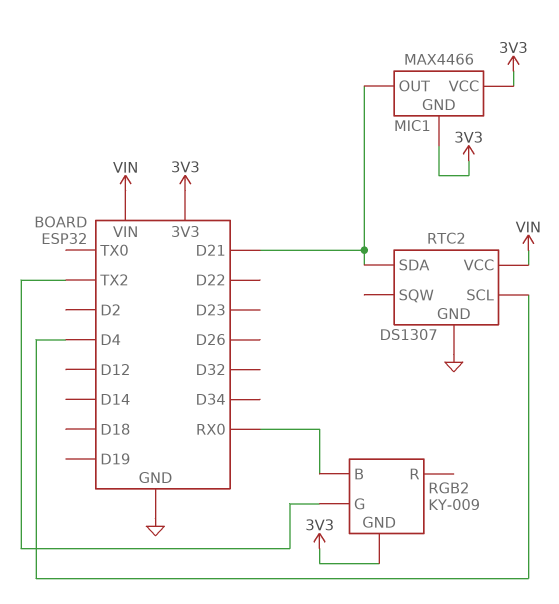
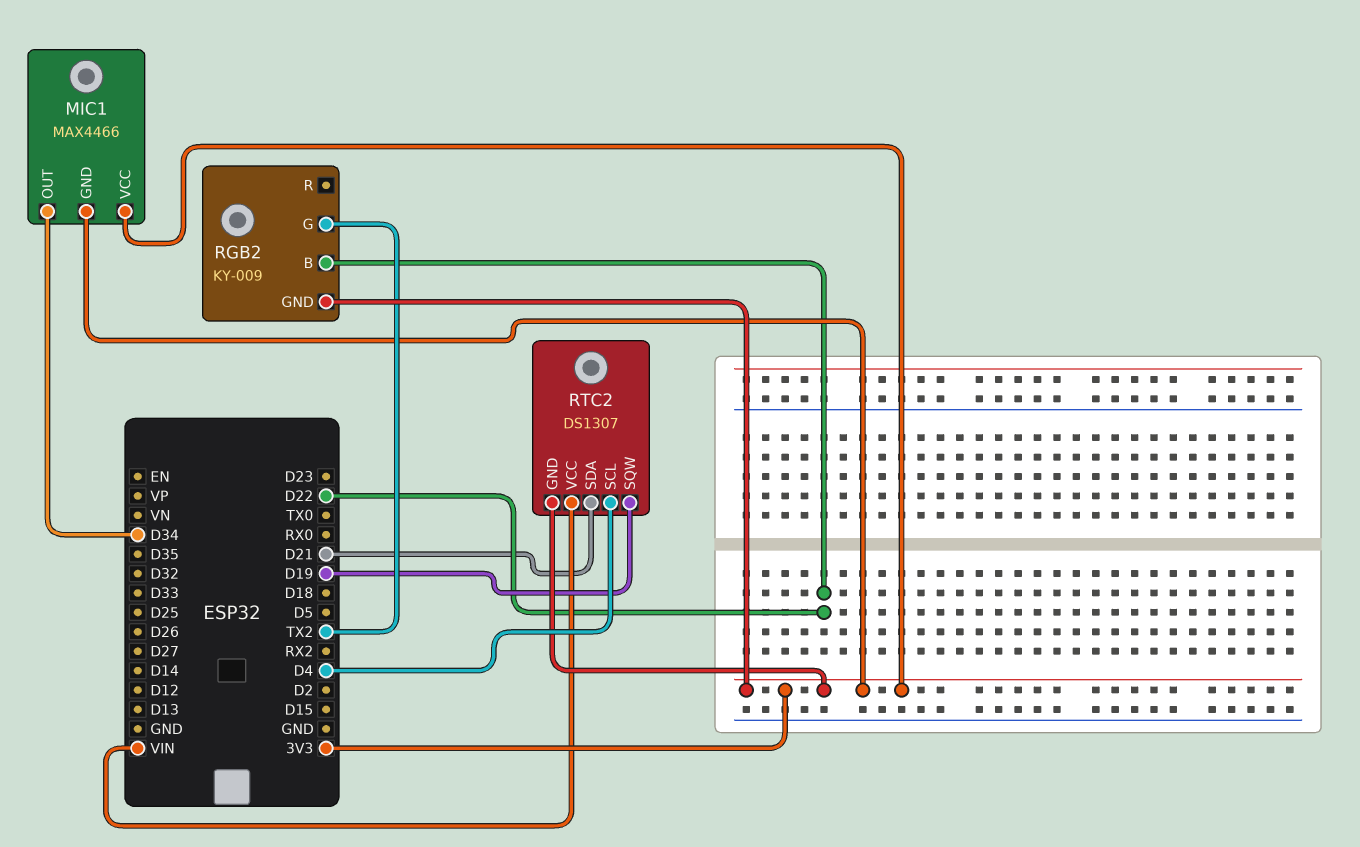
MIC1 pin OUT: D21 -> D34
RGB2 pin B: RX0 -> D22
RTC2 pin GND: GND -> 3V3
RTC2 pin SQW: none -> D19

